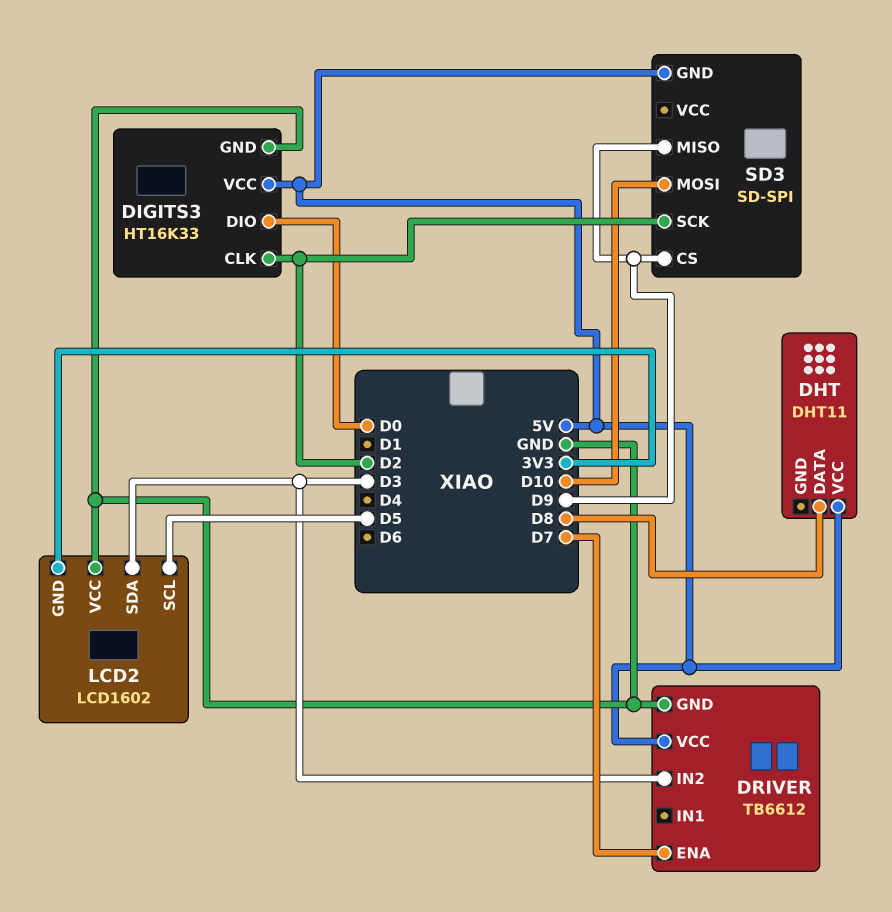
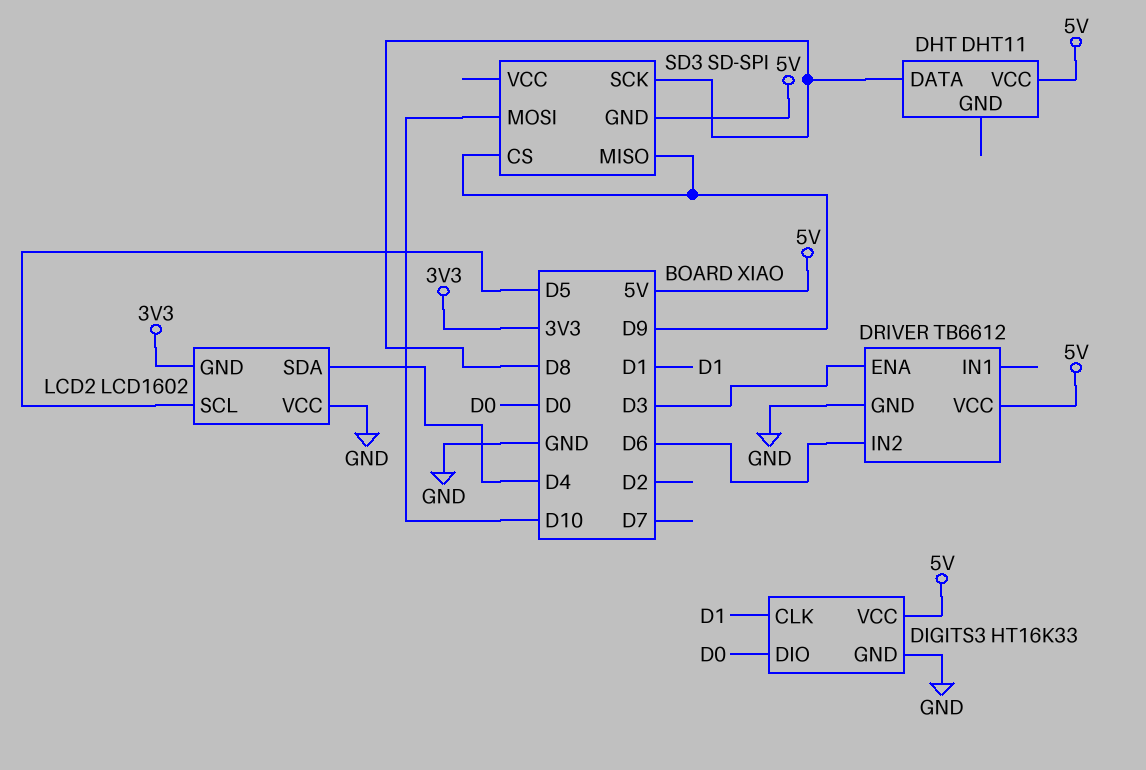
DIGITS3 pin CLK: D2 -> D1
DRIVER pin ENA: D7 -> D3
DRIVER pin IN2: D3 -> D6
LCD2 pin SDA: D3 -> D4
SD3 pin SCK: D2 -> D8

